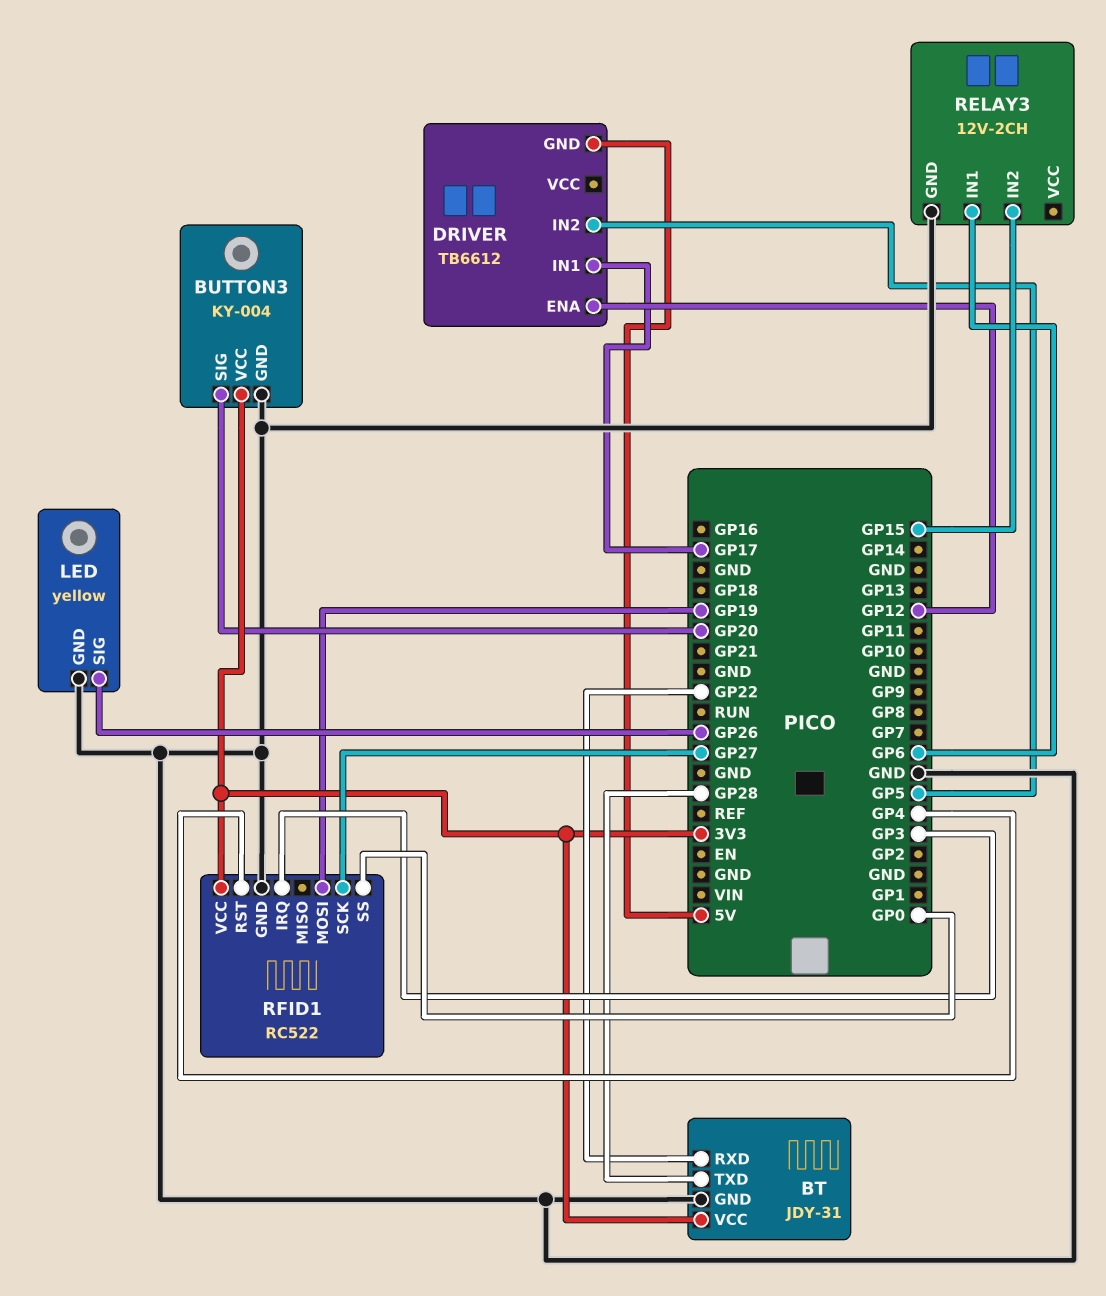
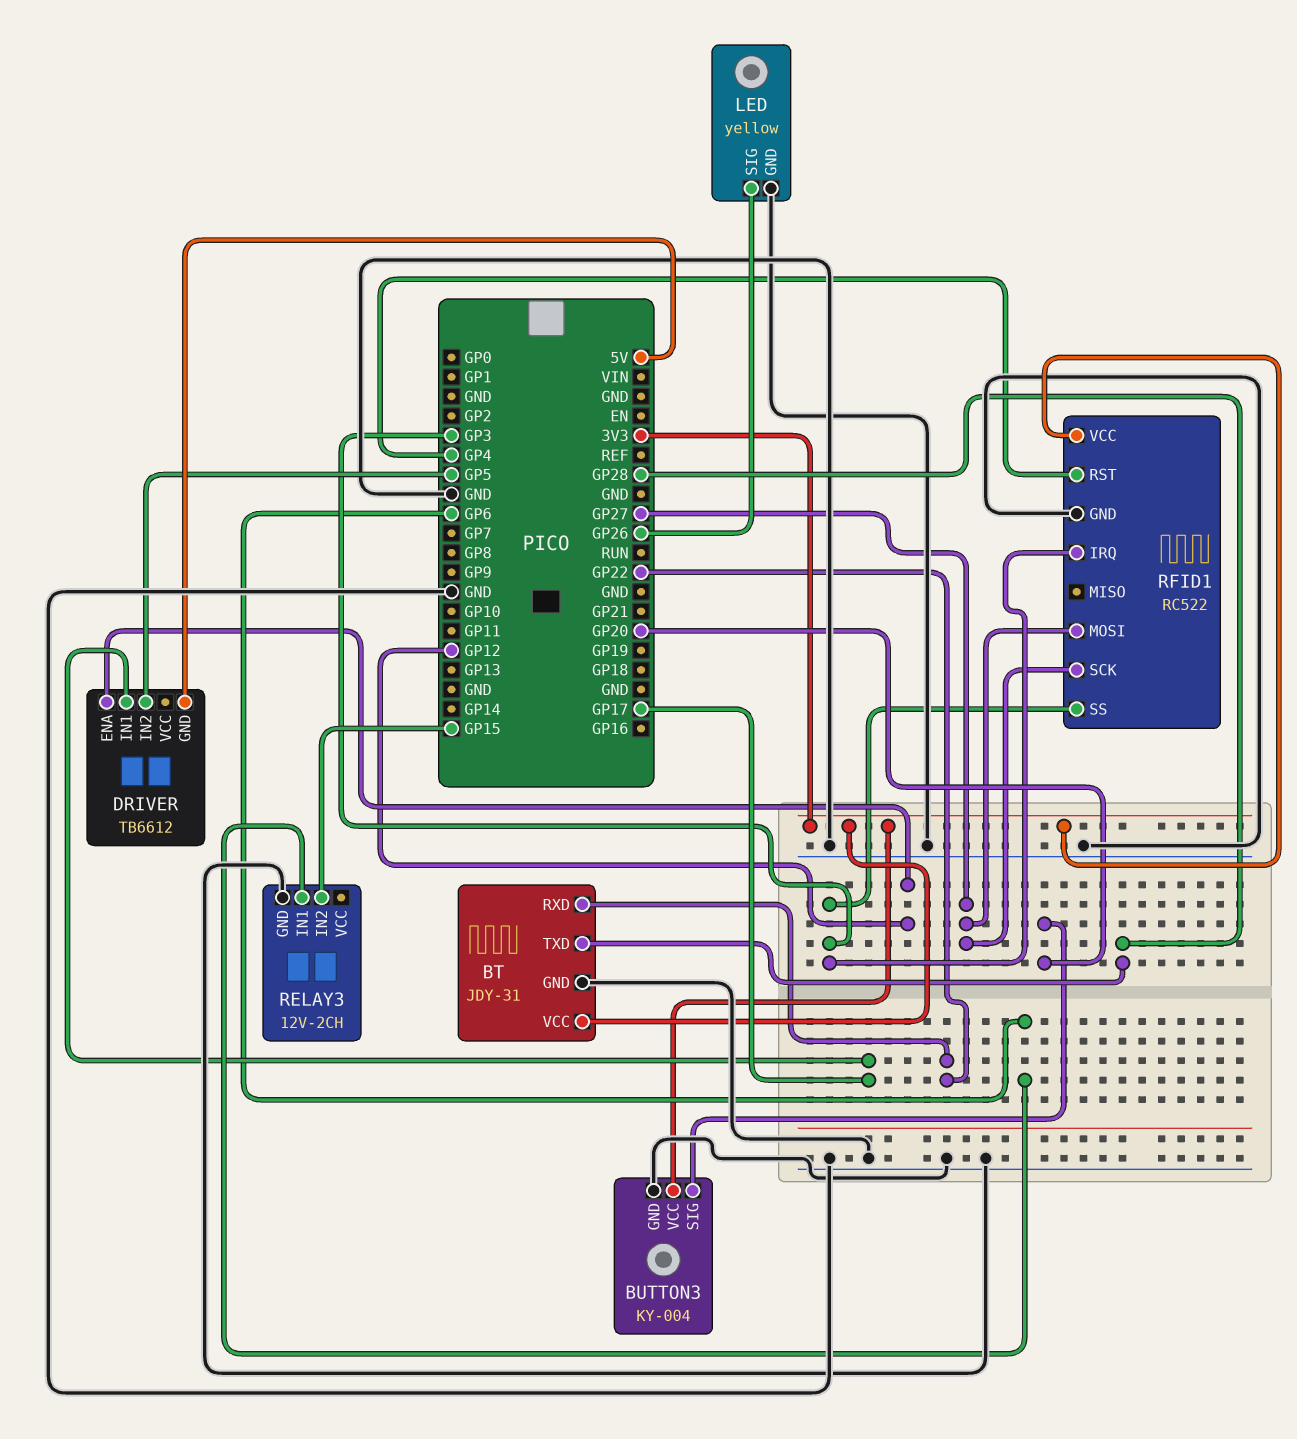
RFID1 pin MOSI: GP19 -> GP27
RFID1 pin SS: GP0 -> GP3

